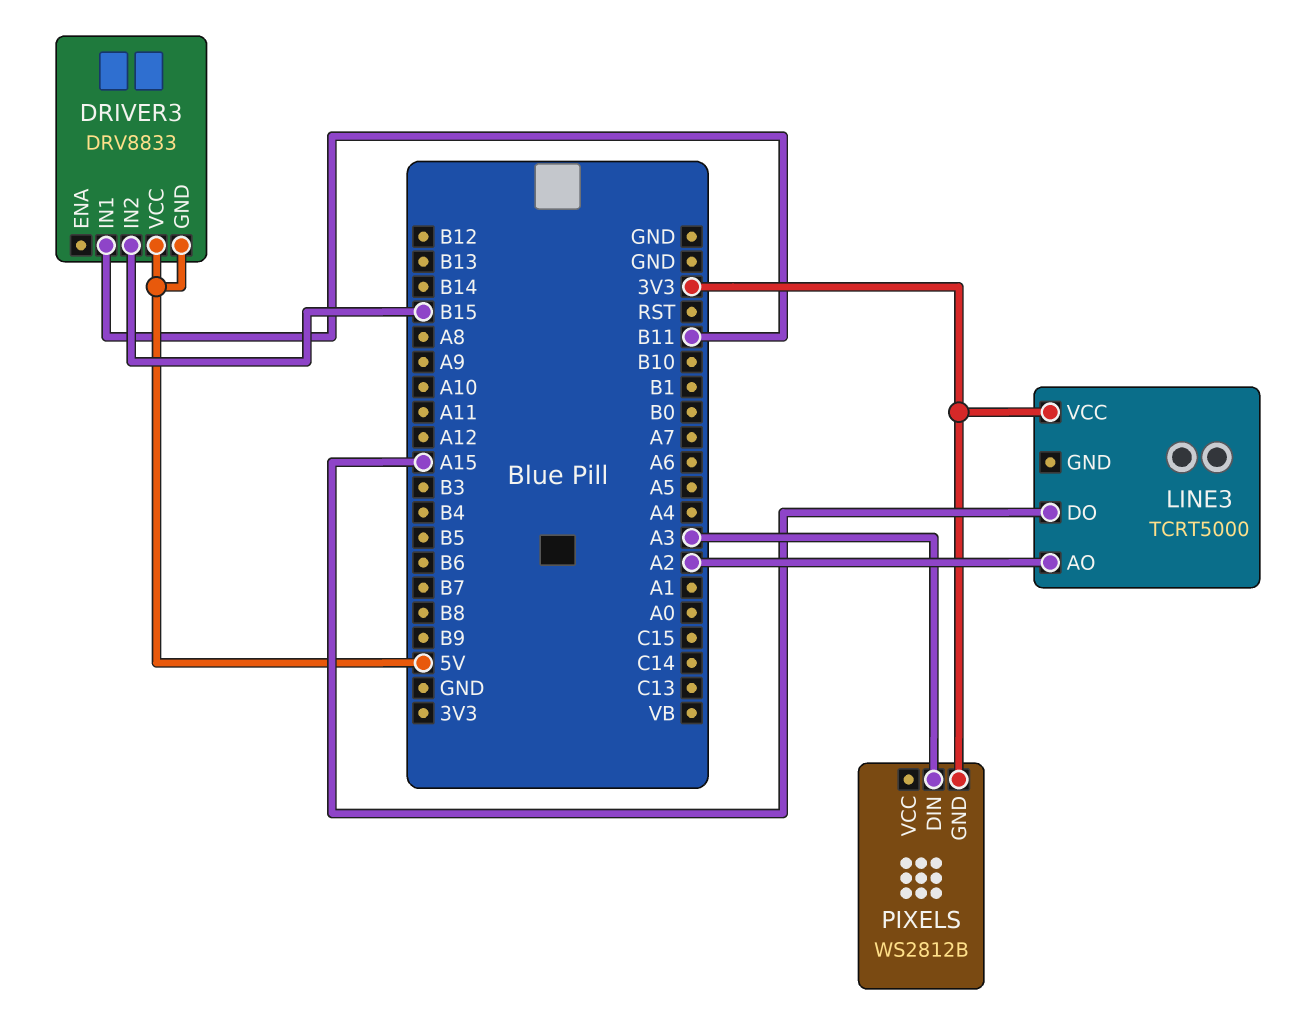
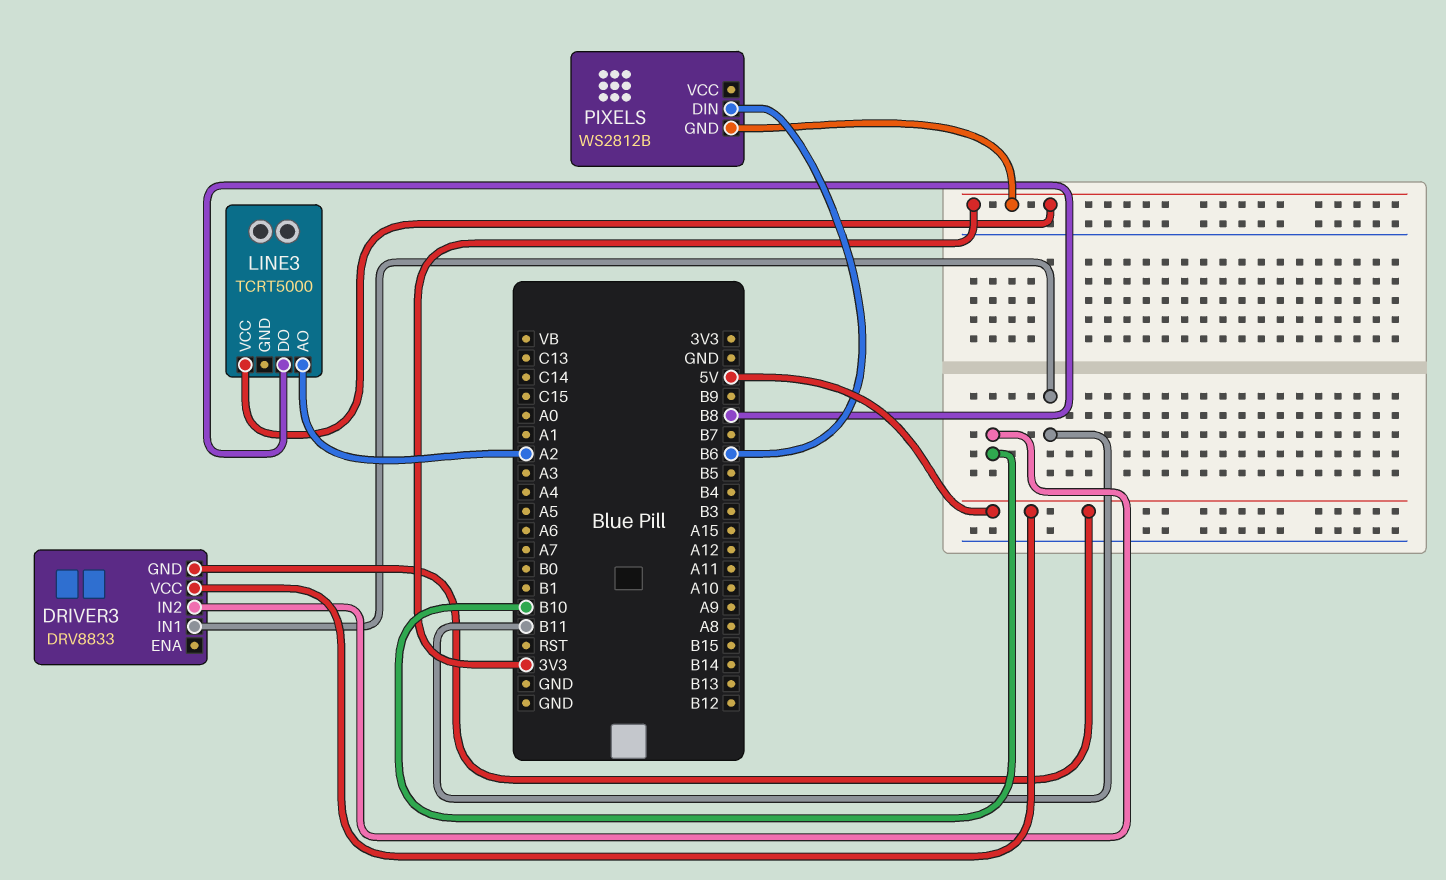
DRIVER3 pin IN2: B15 -> B10
LINE3 pin DO: A15 -> B8
PIXELS pin DIN: A3 -> B6

